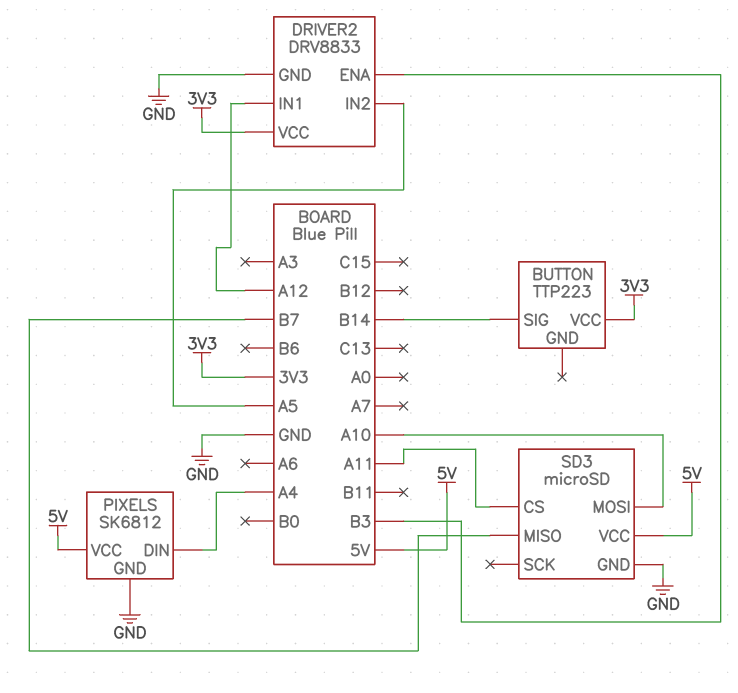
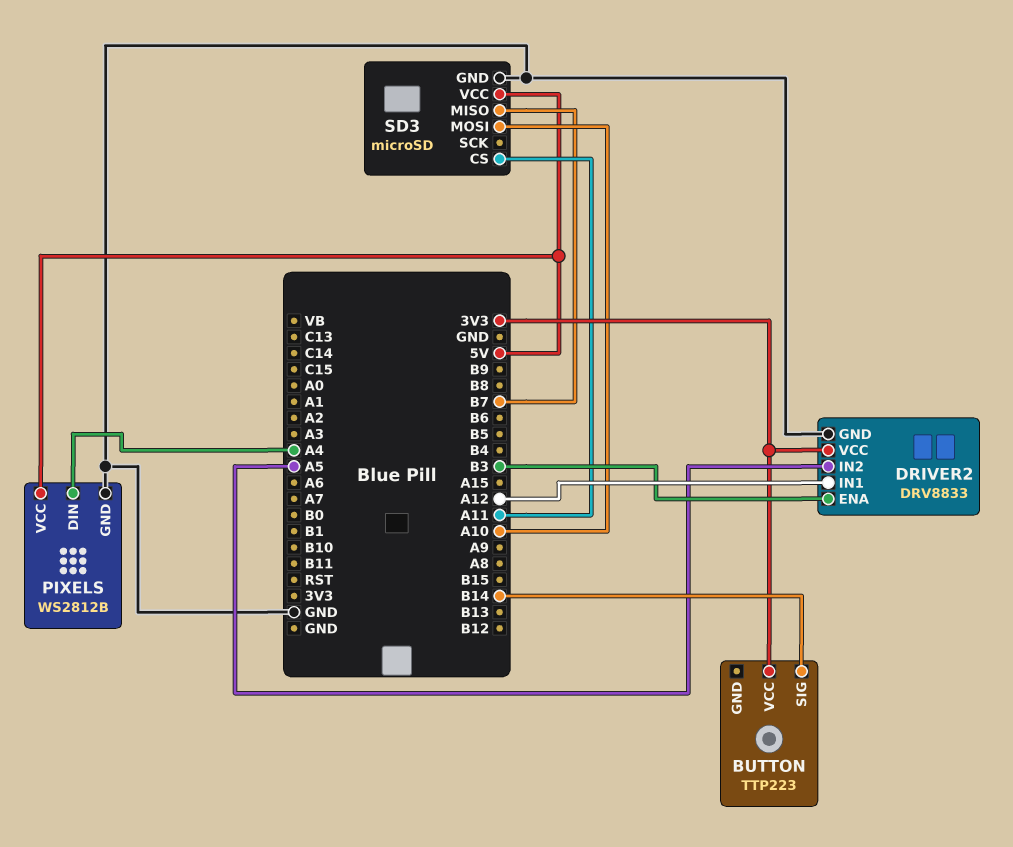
PIXELS: SK6812 -> WS2812B

